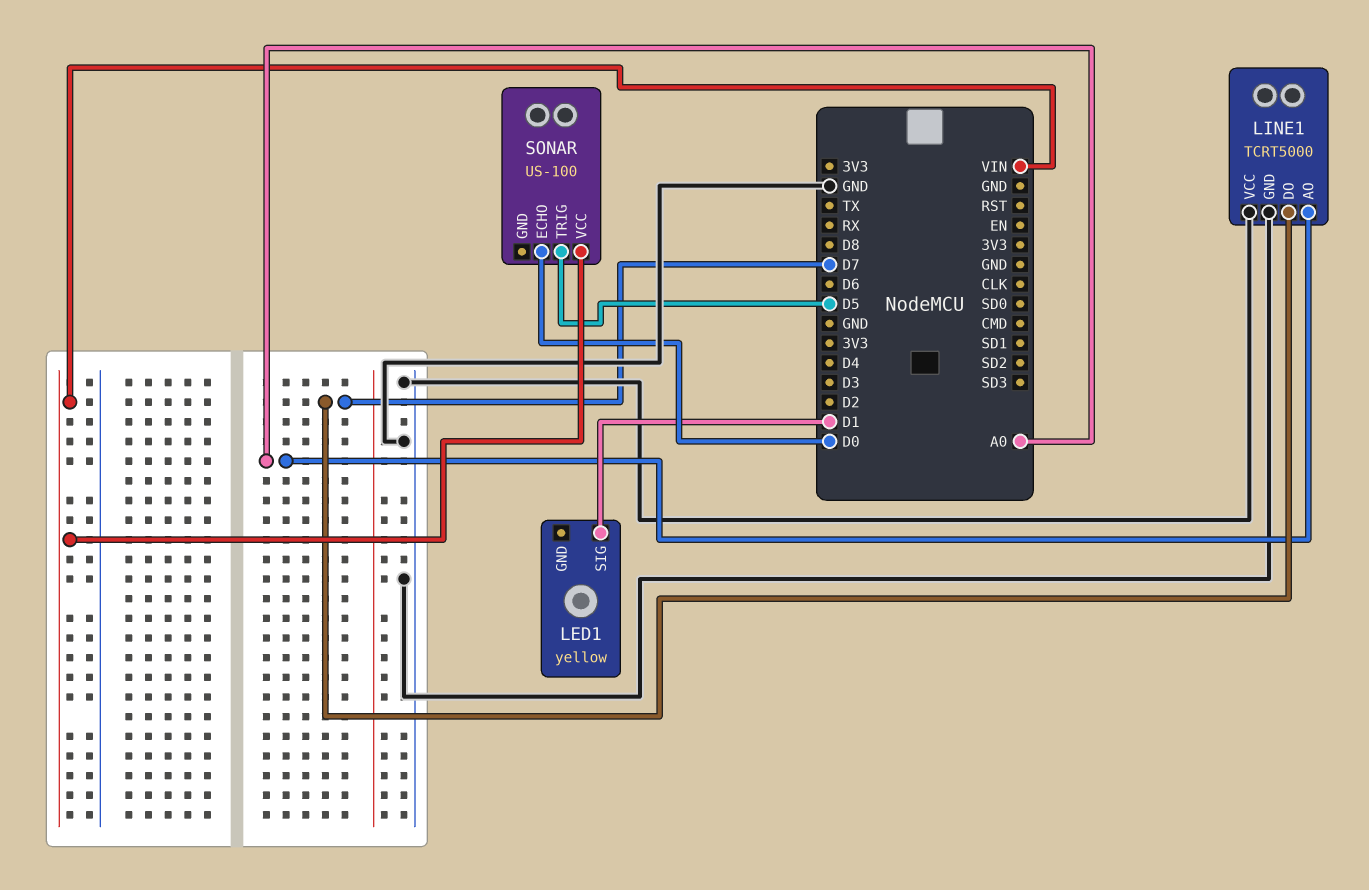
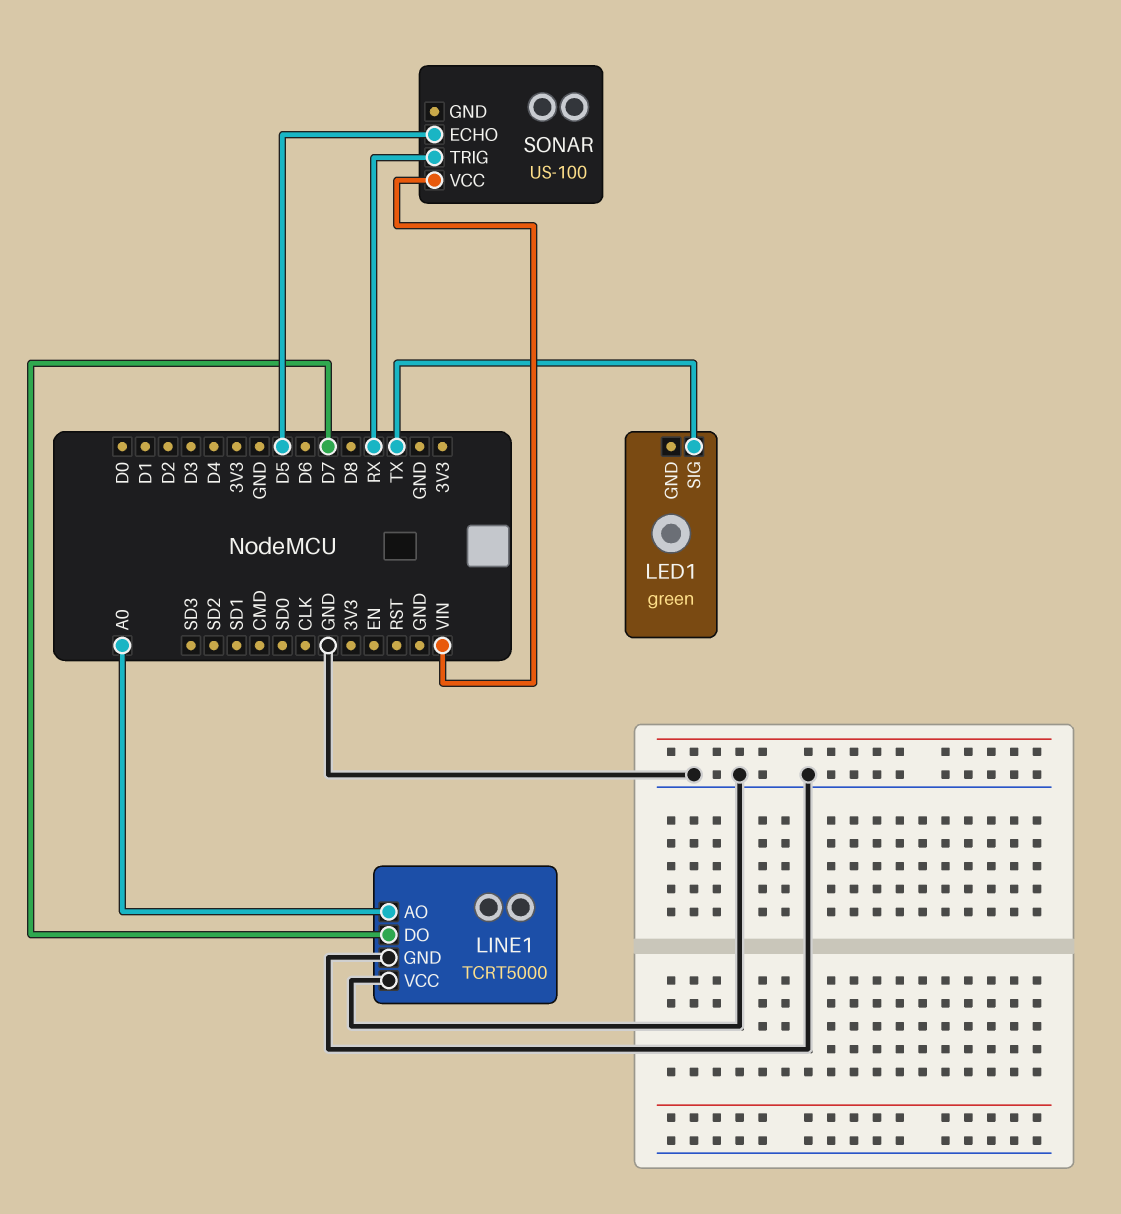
LED1: yellow -> green
LED1 pin SIG: D1 -> TX
SONAR pin ECHO: D0 -> D5
SONAR pin TRIG: D5 -> RX

